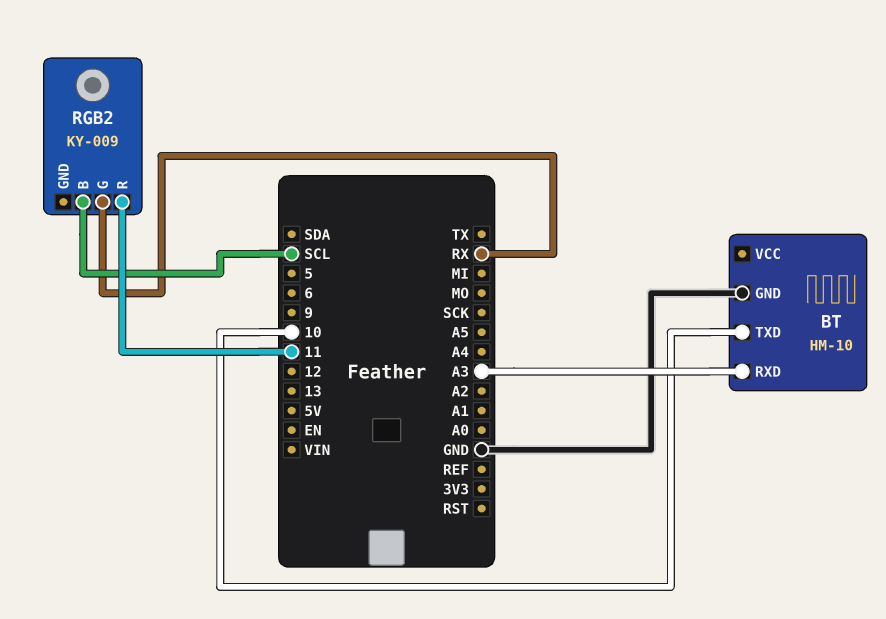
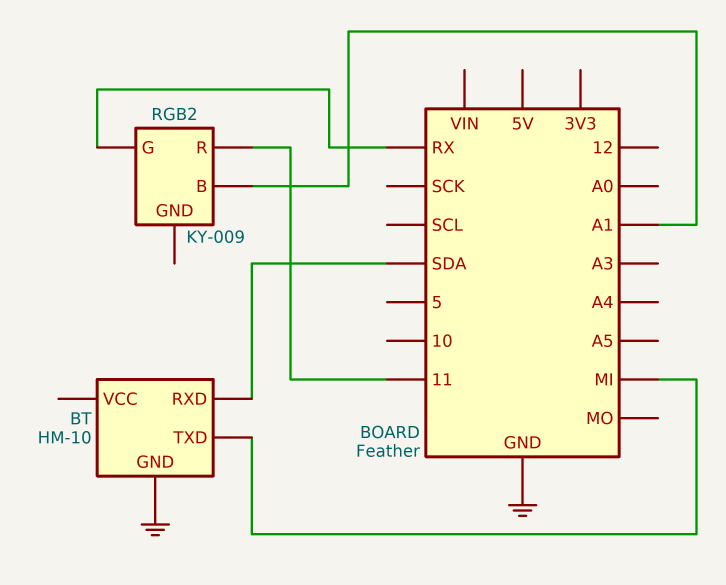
BT pin RXD: A3 -> SDA
BT pin TXD: 10 -> MI
RGB2 pin B: SCL -> A1

